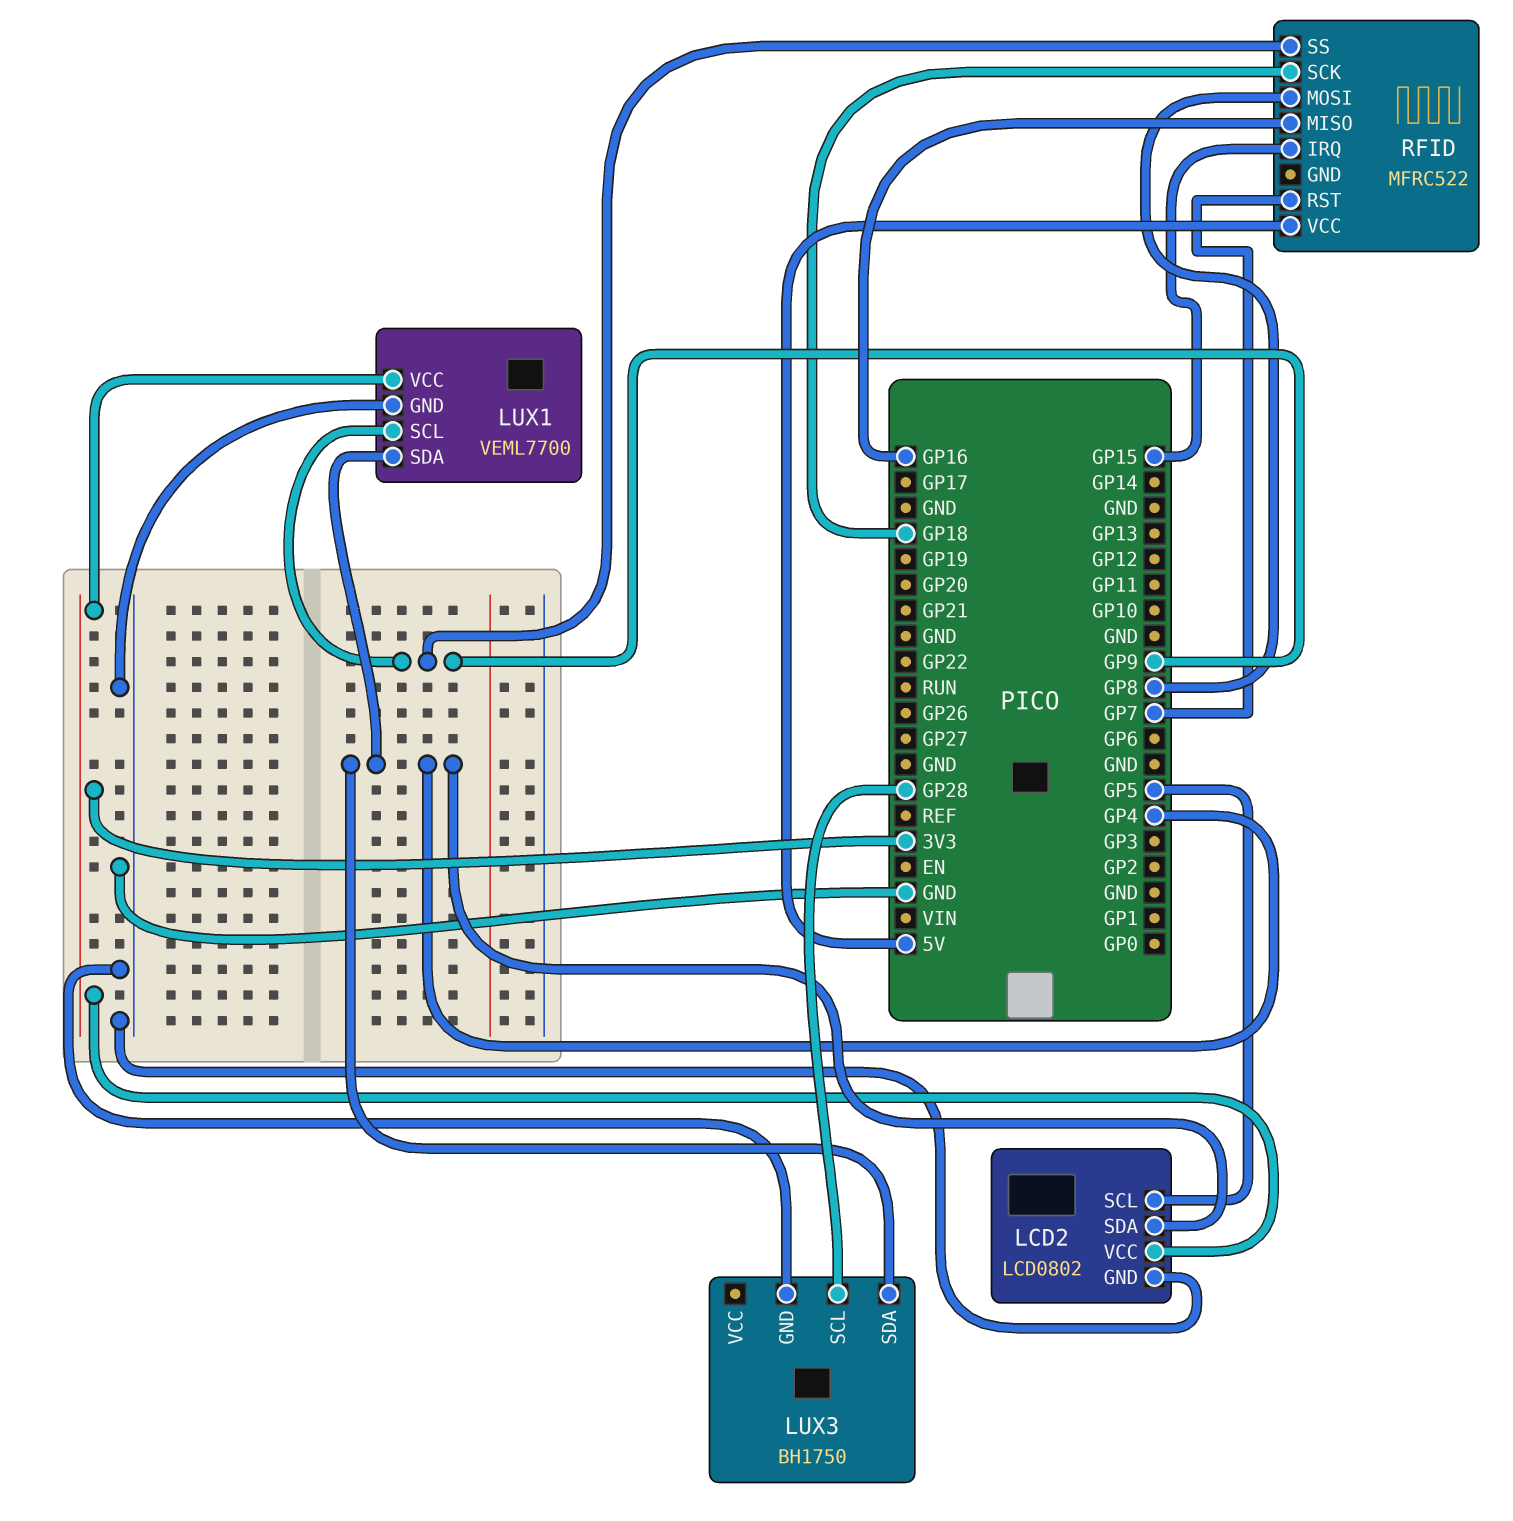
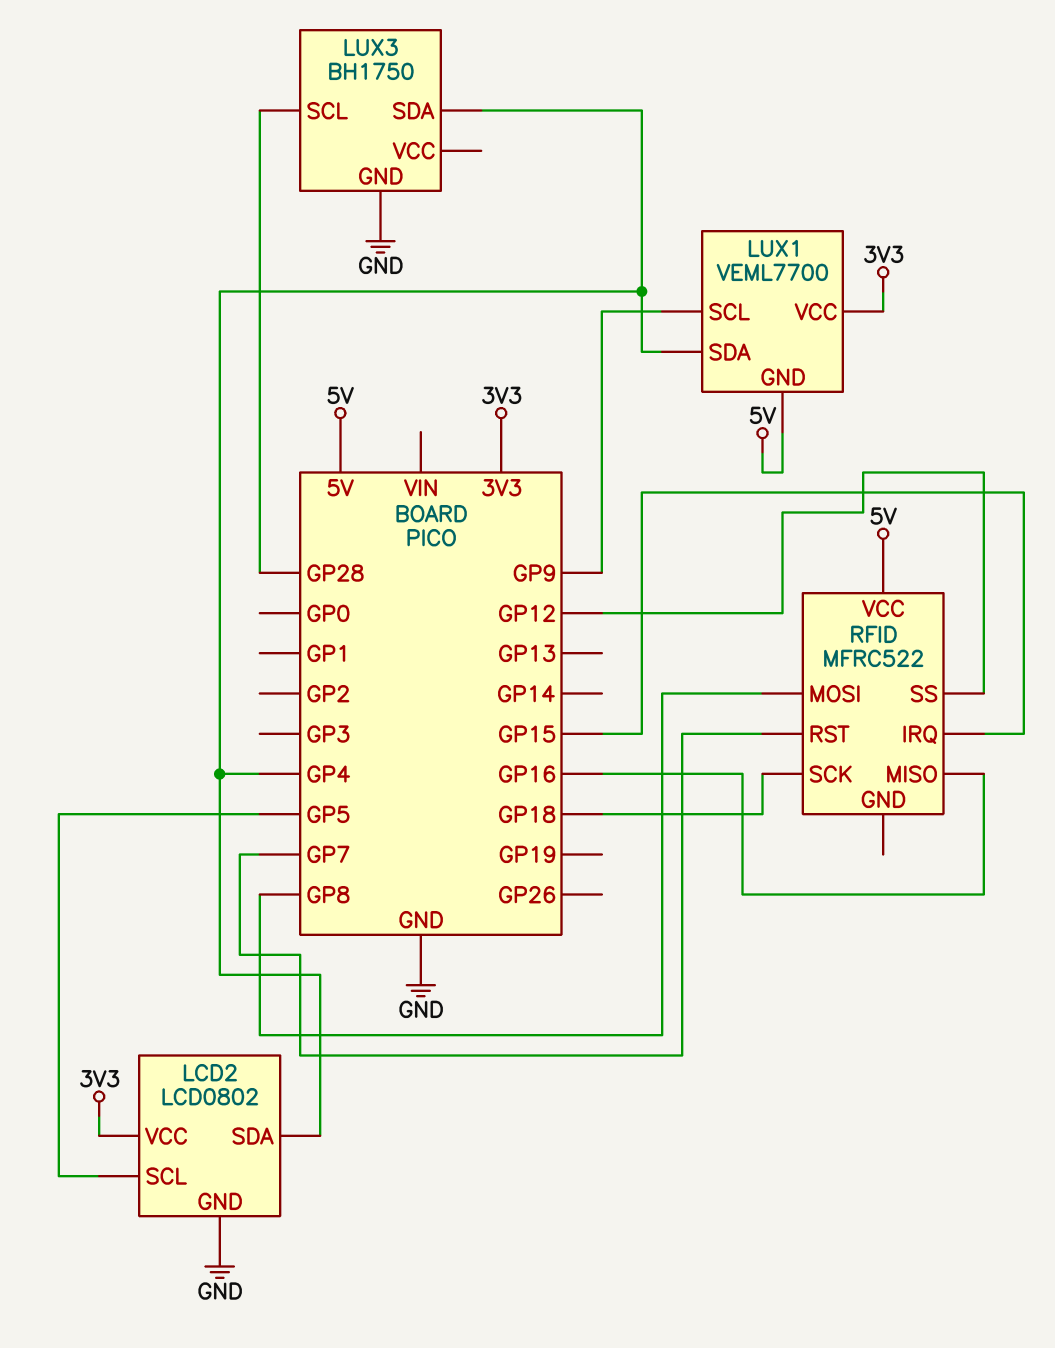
LUX1 pin GND: GND -> 5V
RFID pin SS: GP9 -> GP12

